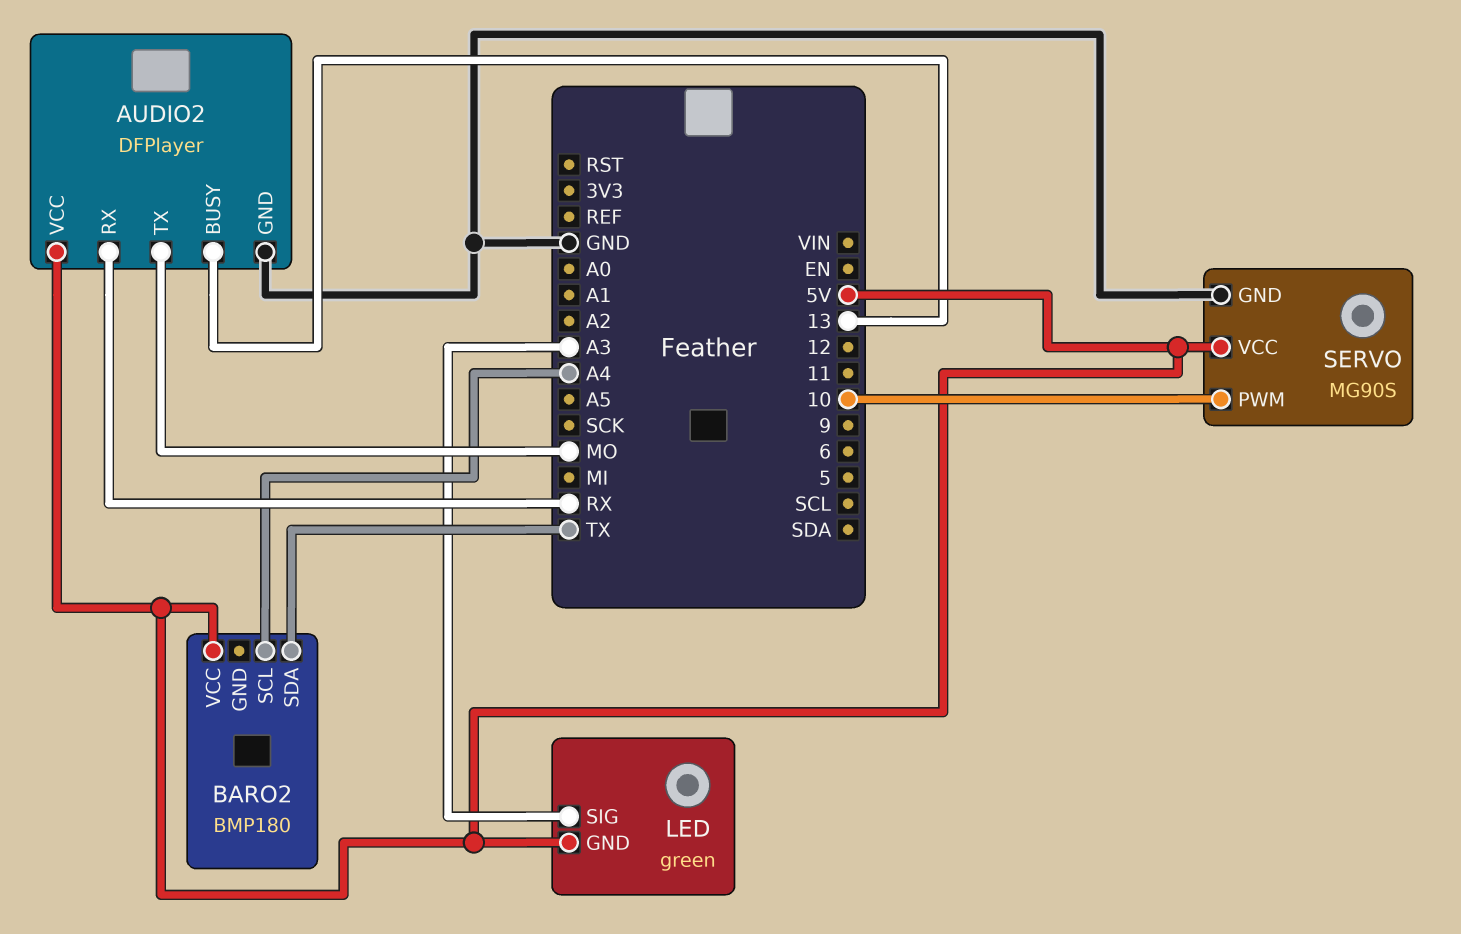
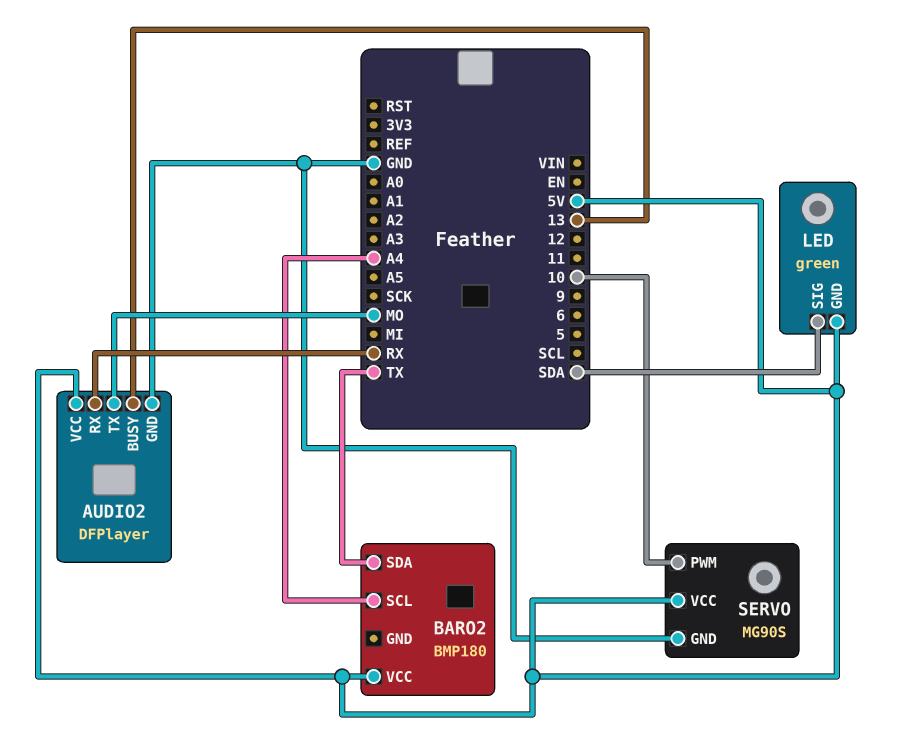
LED pin SIG: A3 -> SDA

